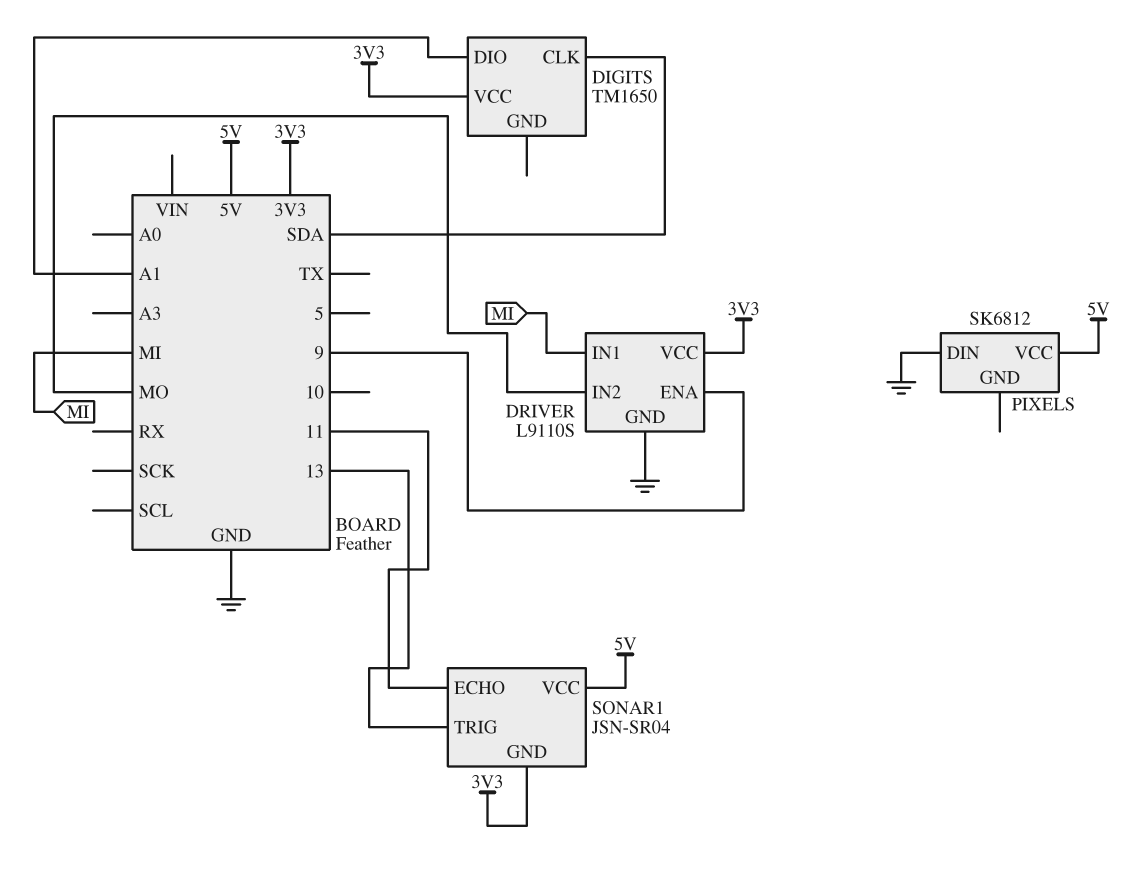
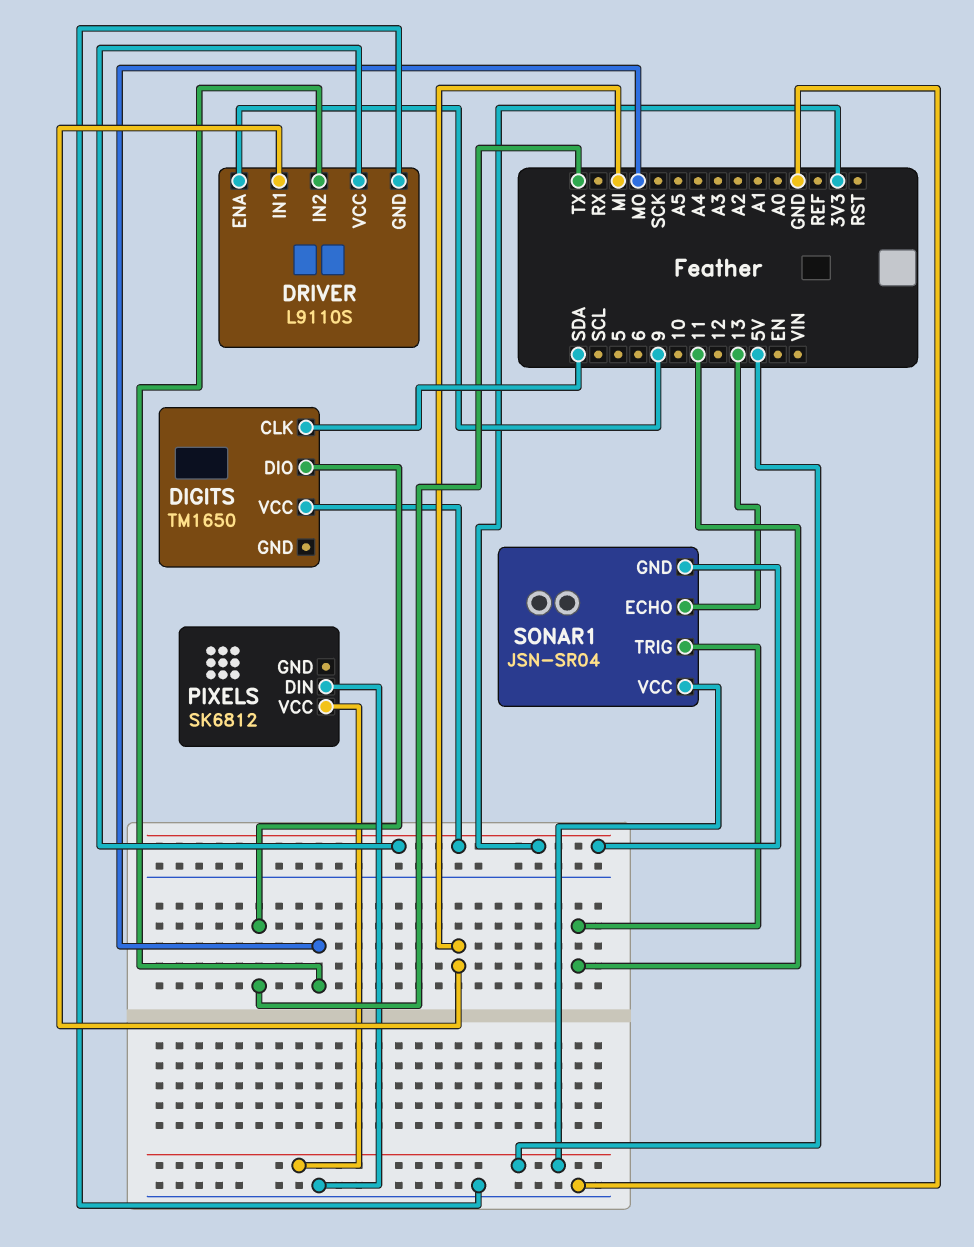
DIGITS pin DIO: A1 -> TX
SONAR1 pin ECHO: 11 -> 13
SONAR1 pin TRIG: 13 -> 11

